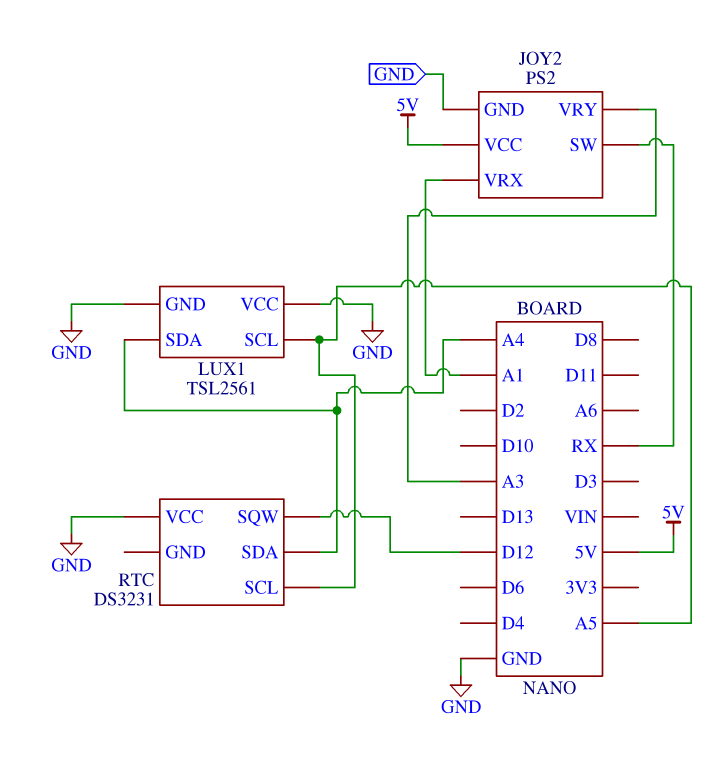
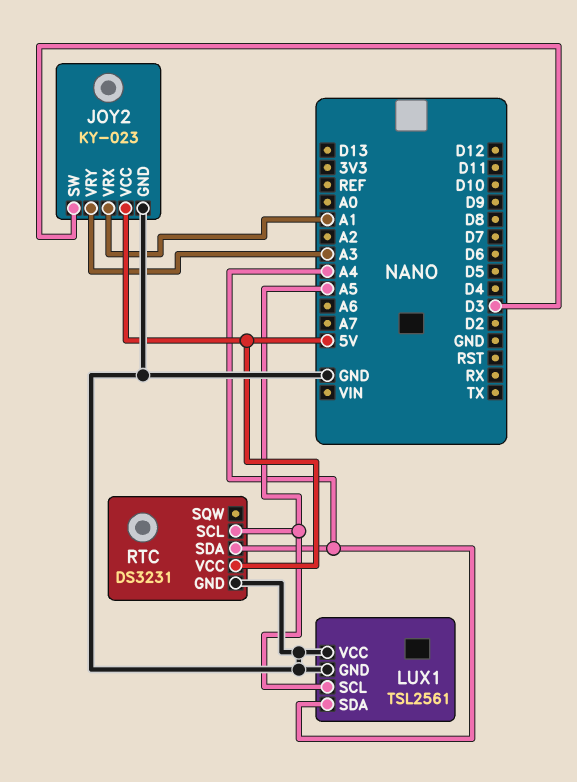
JOY2: PS2 -> KY-023
JOY2 pin SW: RX -> D3
RTC pin GND: none -> GND
RTC pin SQW: D12 -> none
RTC pin VCC: GND -> 5V

